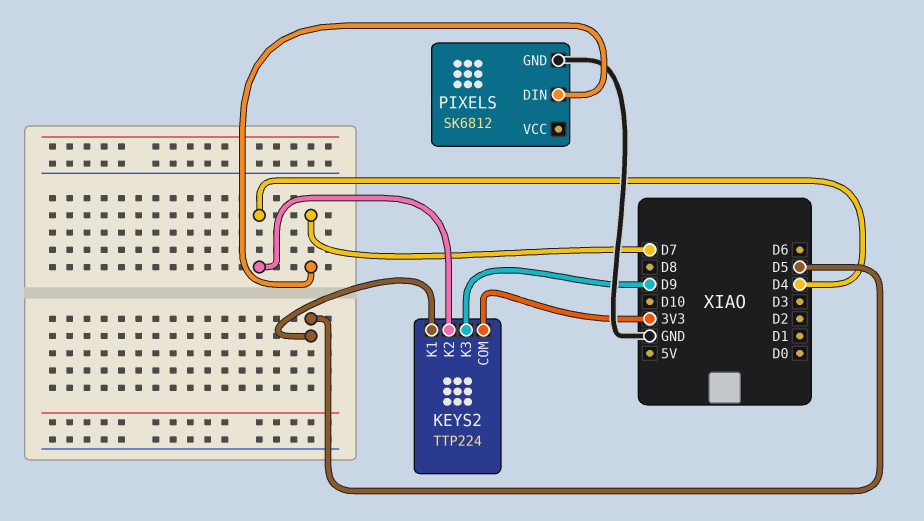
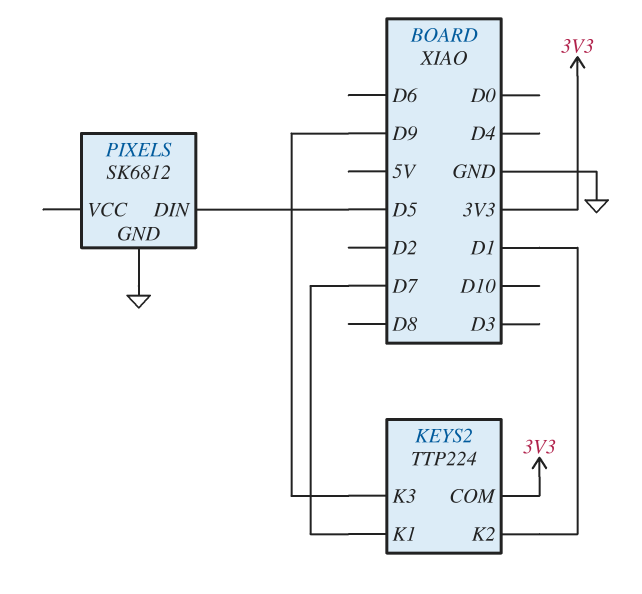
KEYS2 pin K1: D5 -> D7
KEYS2 pin K2: D4 -> D1
PIXELS pin DIN: D7 -> D5

